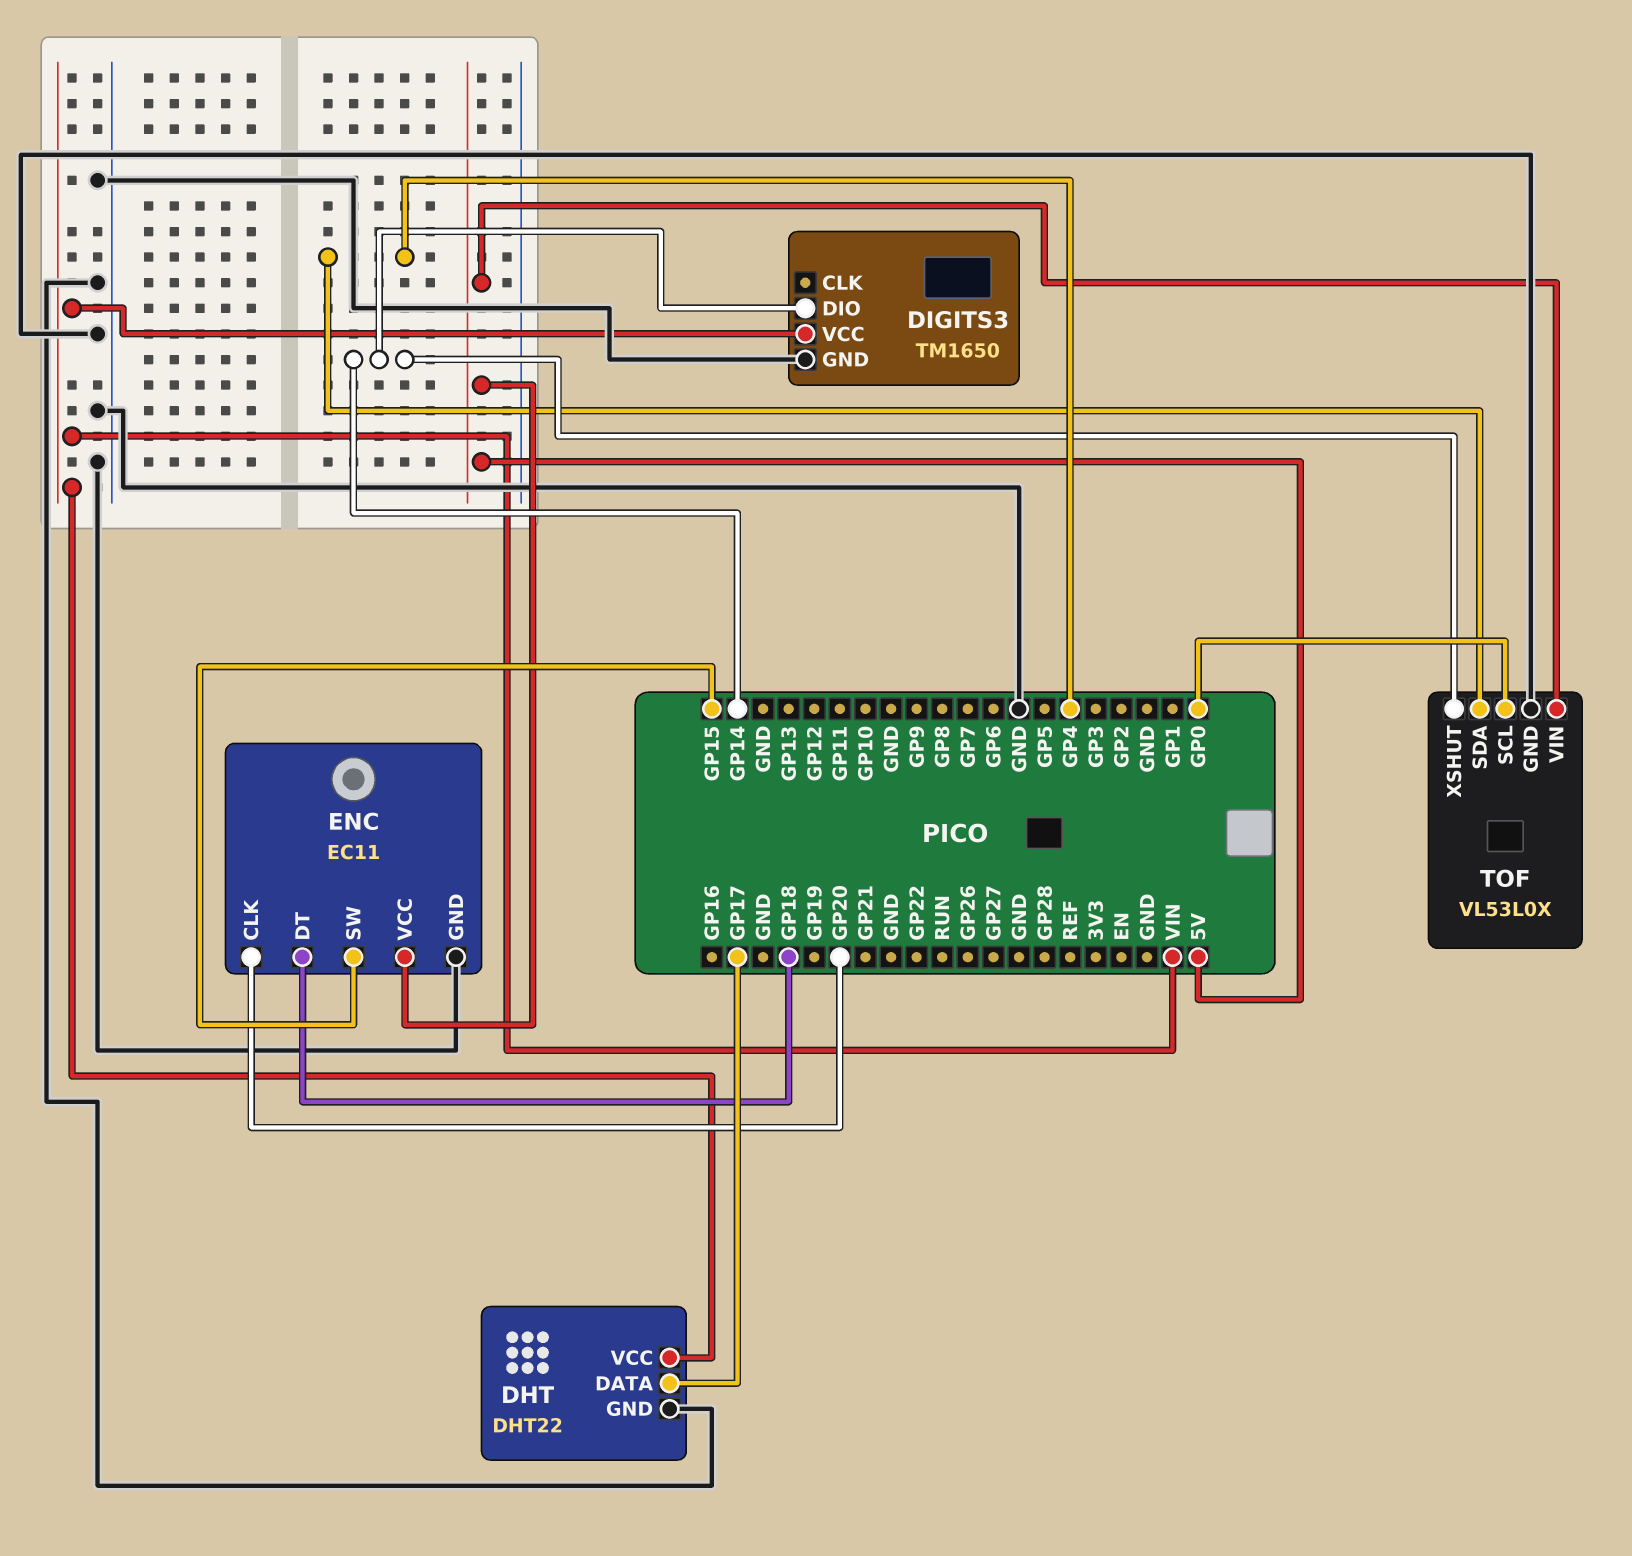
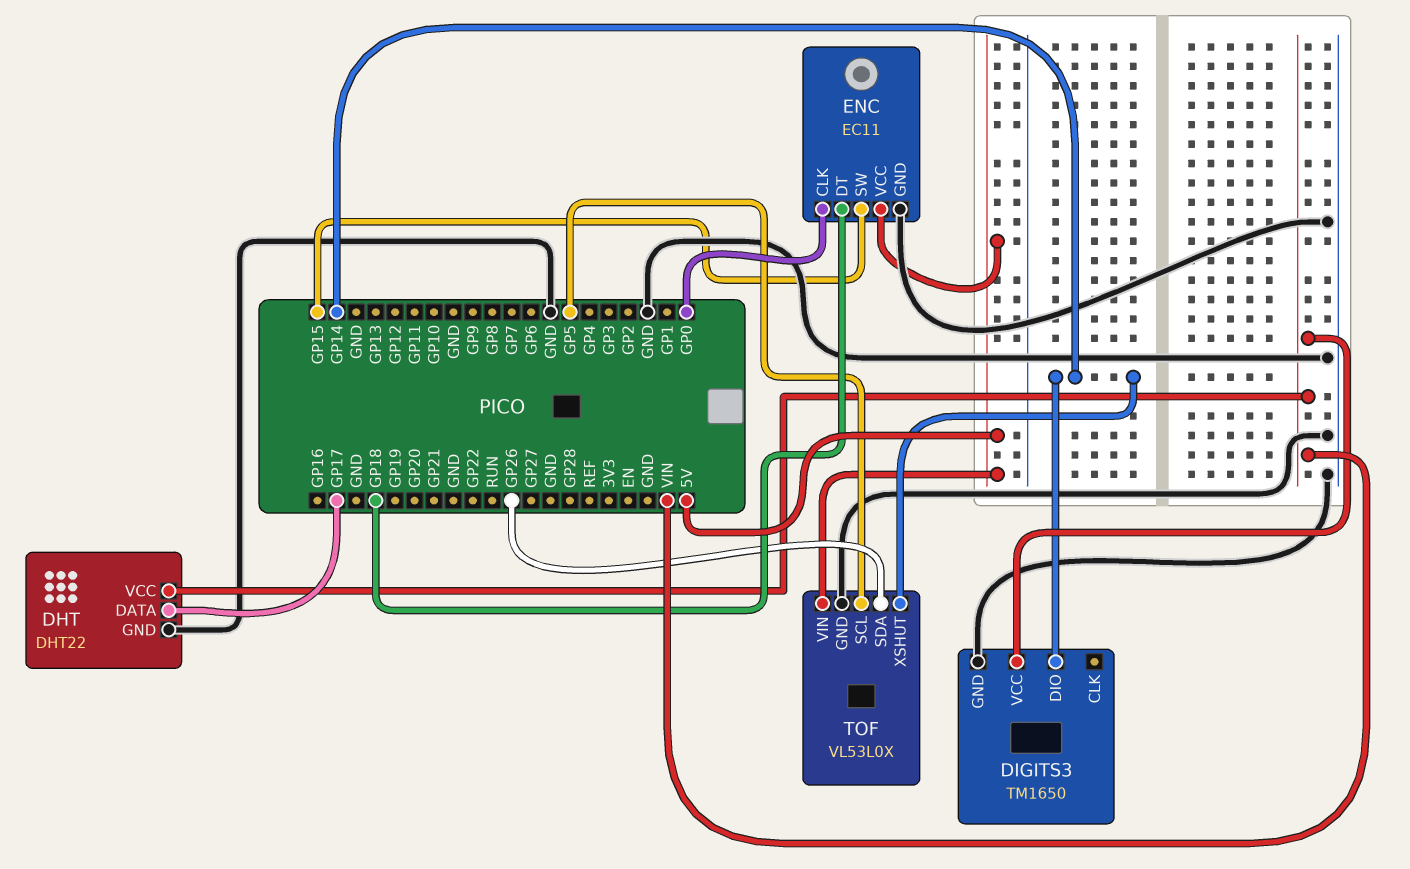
ENC pin CLK: GP20 -> GP0
TOF pin SCL: GP0 -> GP5
TOF pin SDA: GP4 -> GP26

